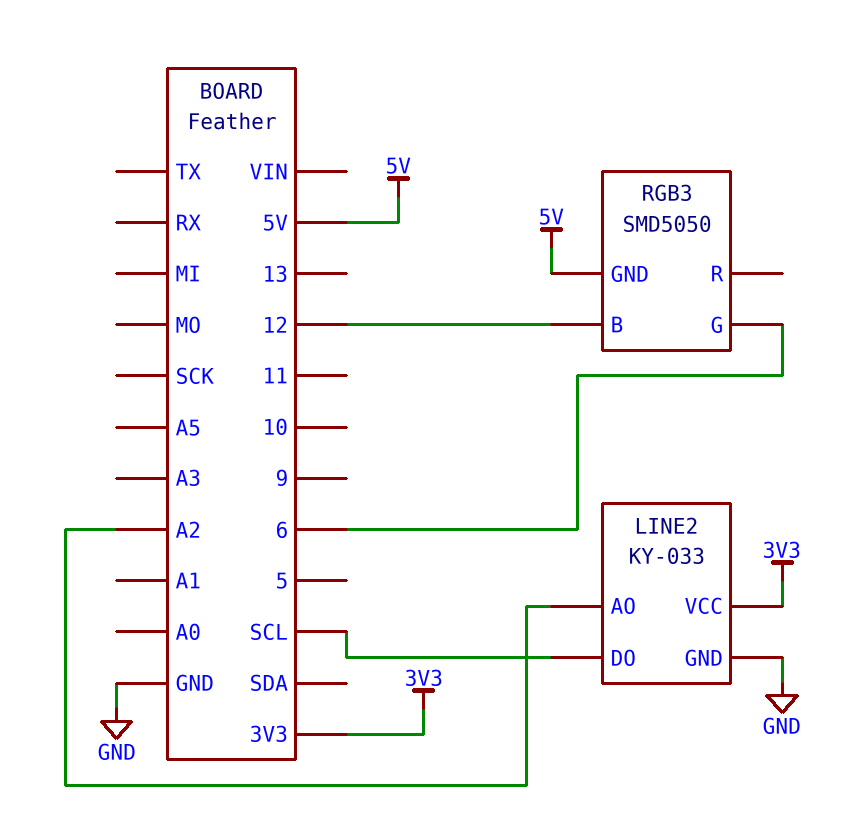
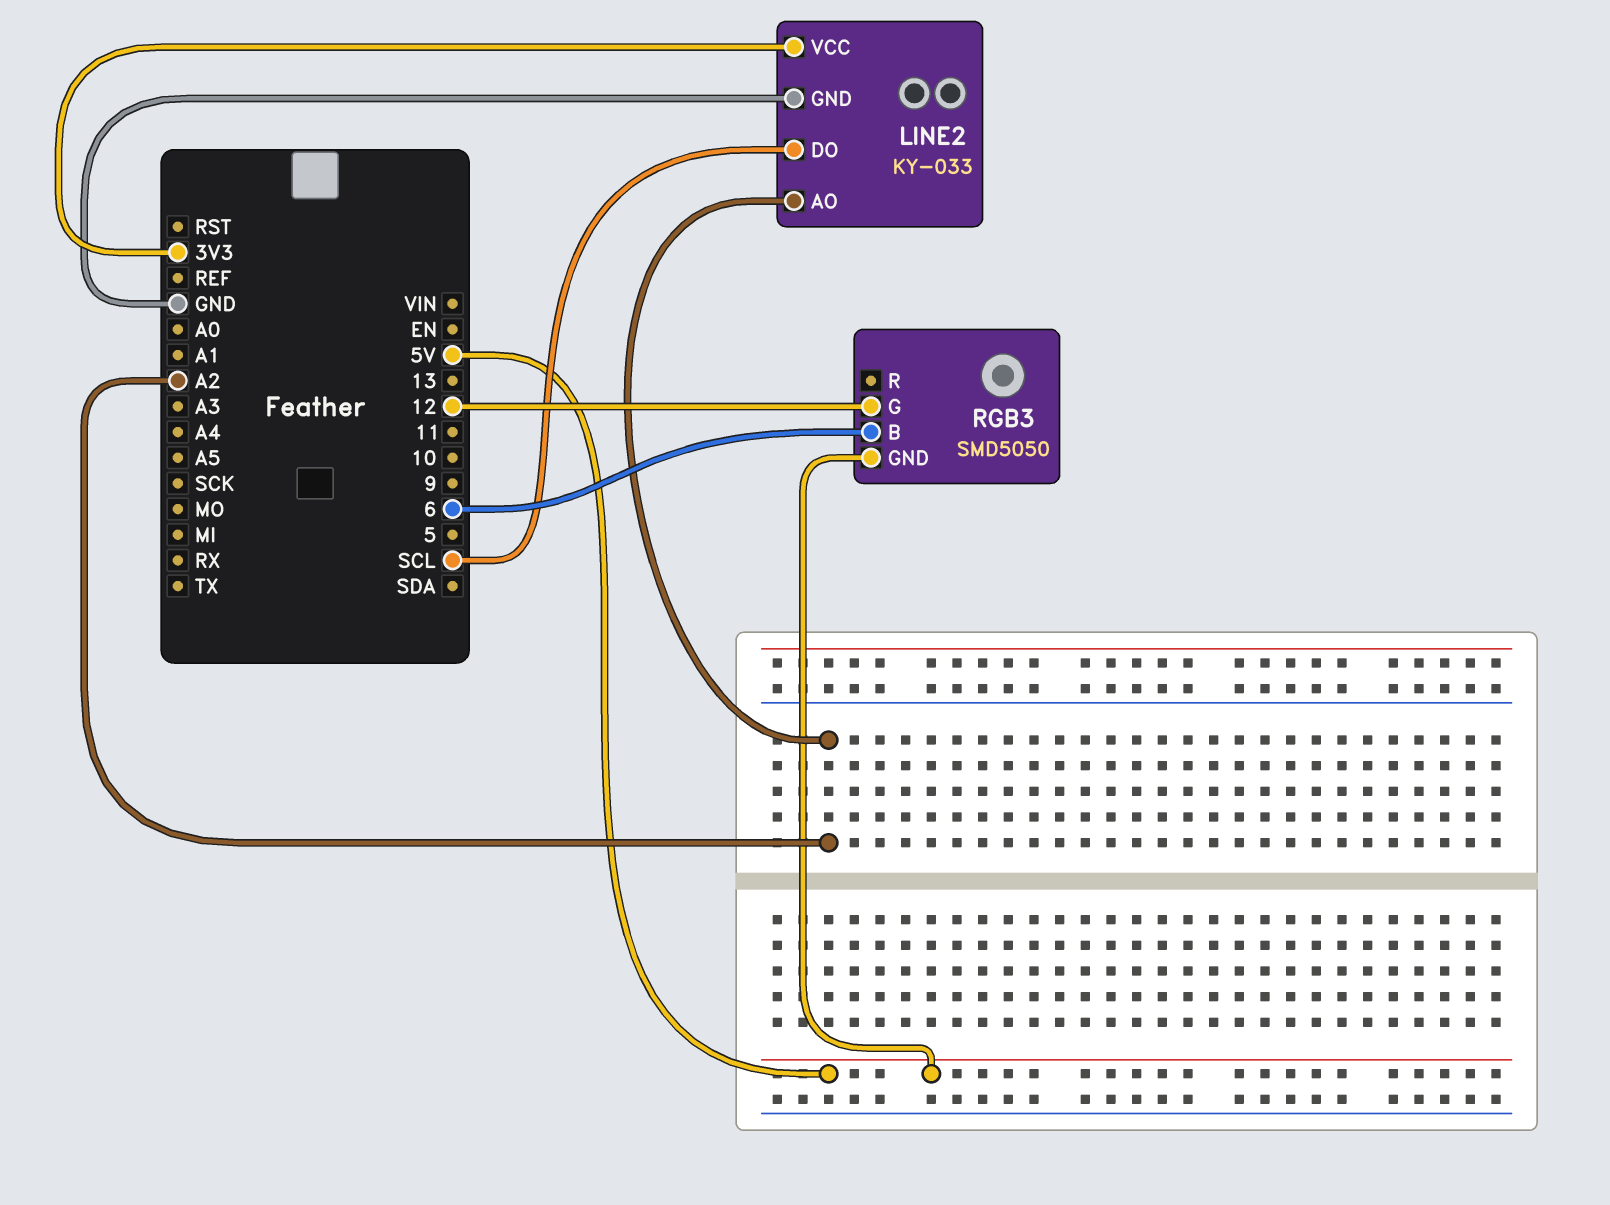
RGB3 pin B: 12 -> 6
RGB3 pin G: 6 -> 12

